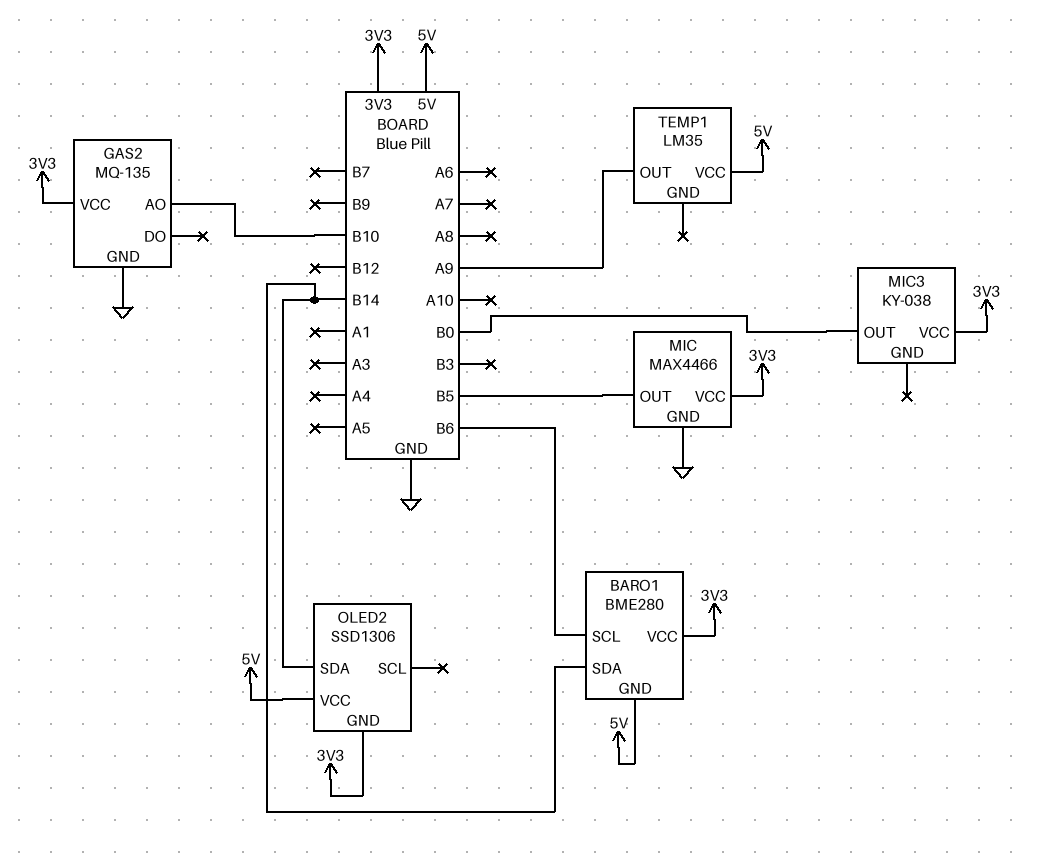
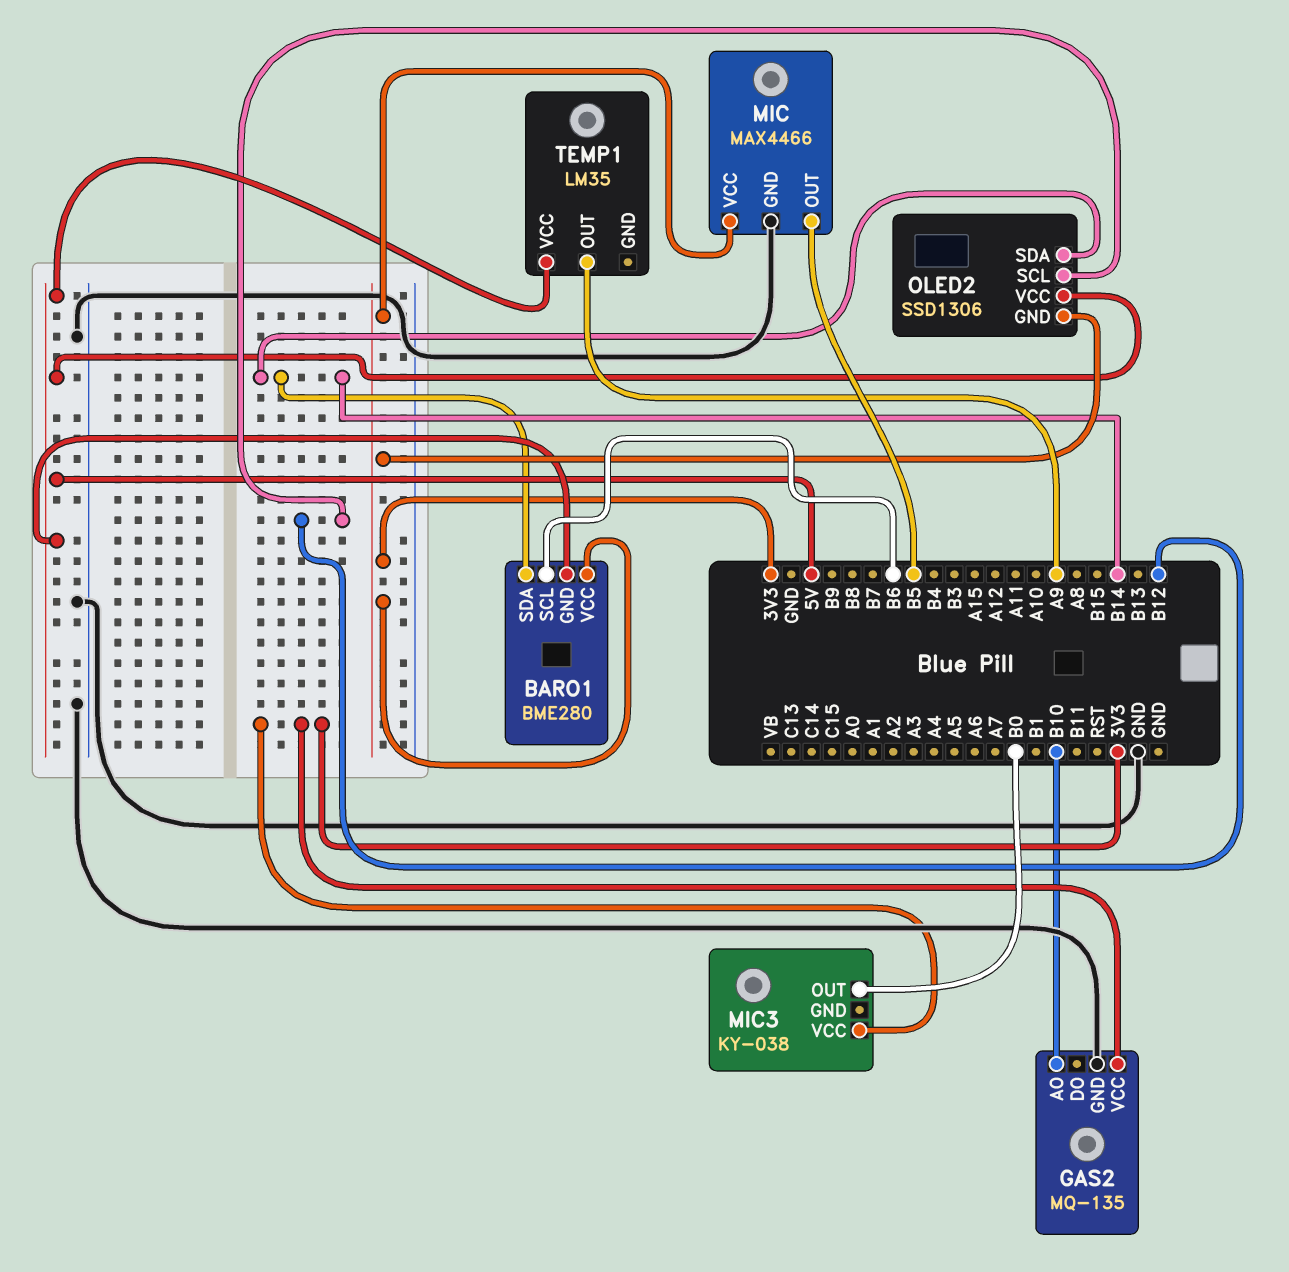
OLED2 pin SCL: none -> B12

